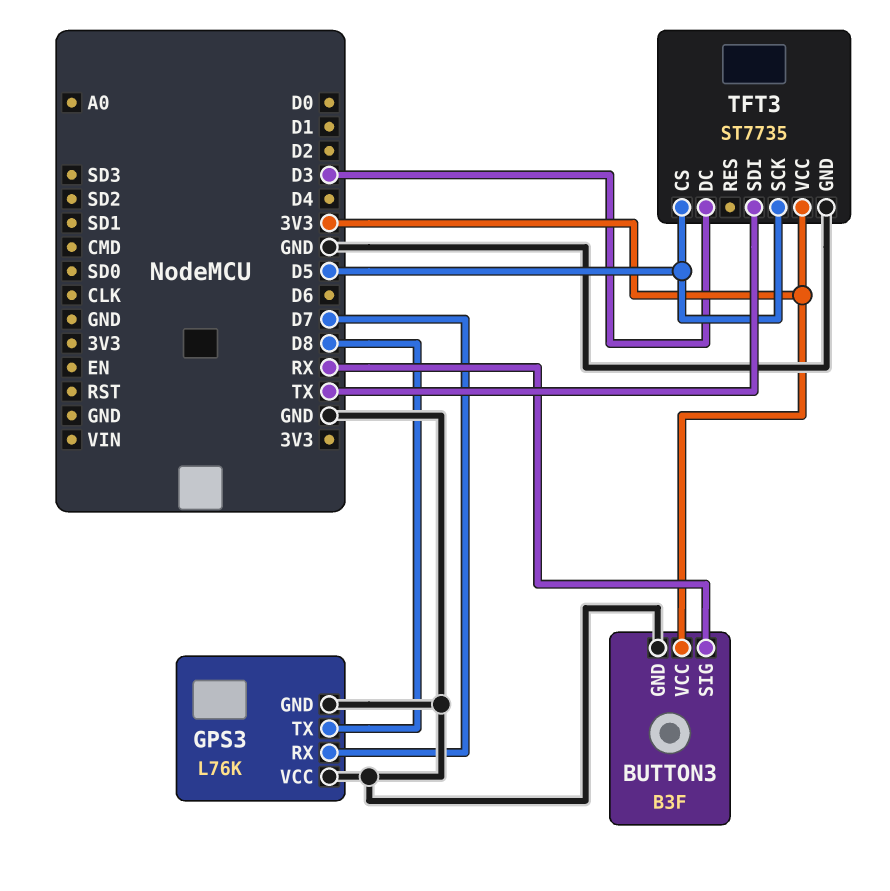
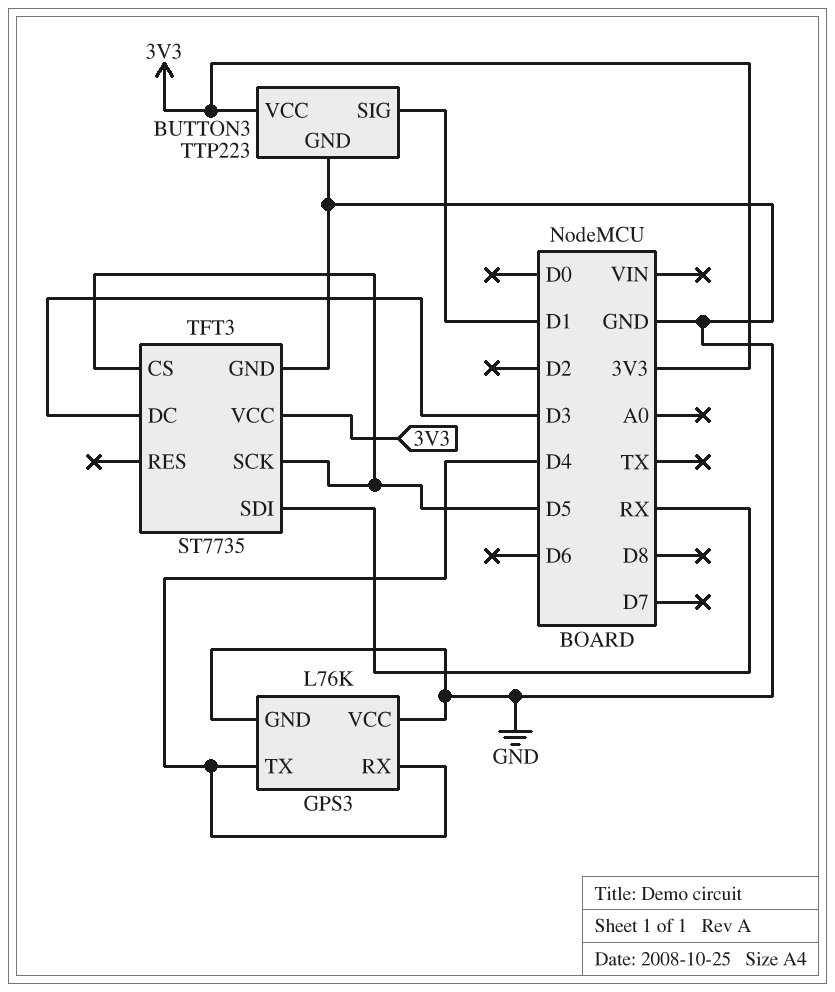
BUTTON3: B3F -> TTP223
BUTTON3 pin SIG: RX -> D1
GPS3 pin RX: D7 -> D4
GPS3 pin TX: D8 -> D4
TFT3 pin SDI: TX -> RX

